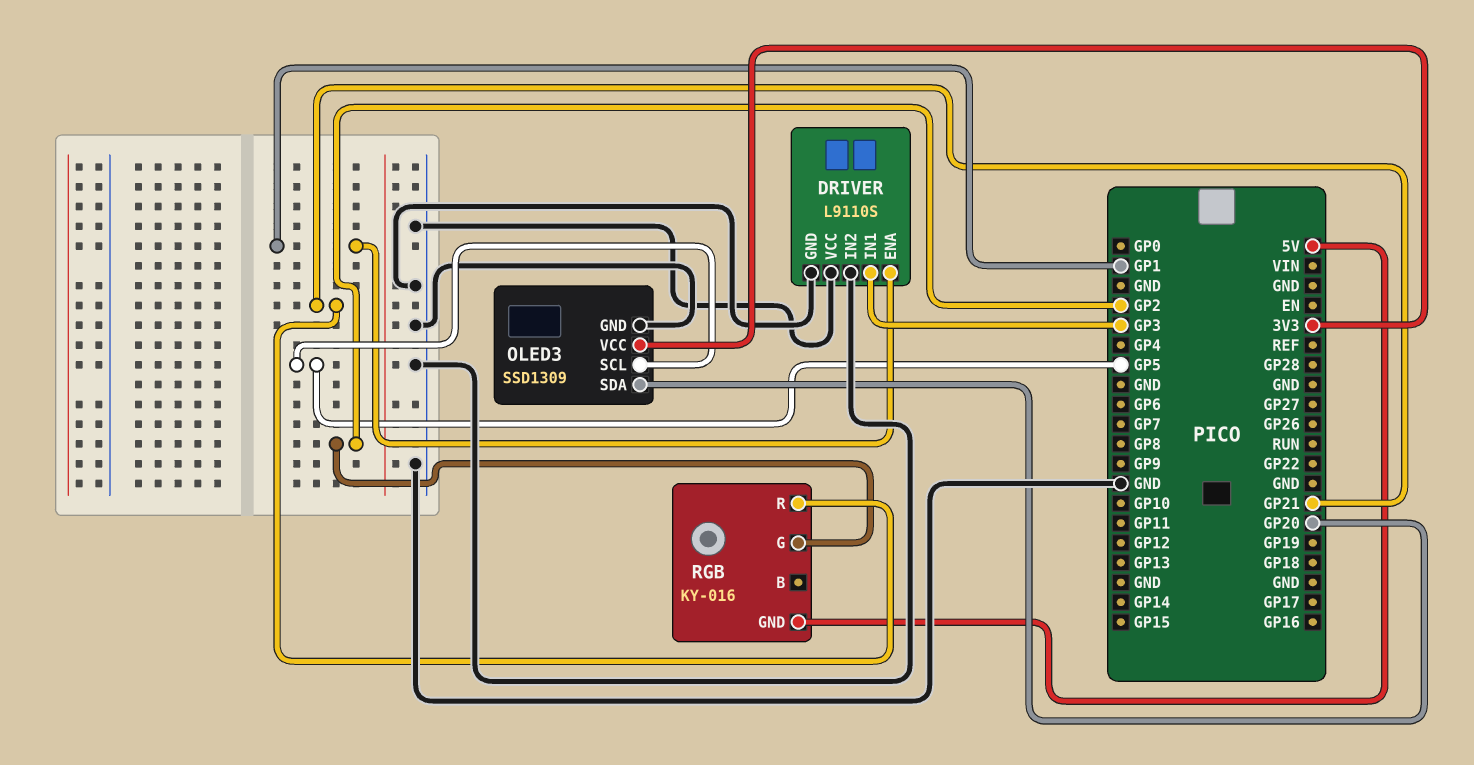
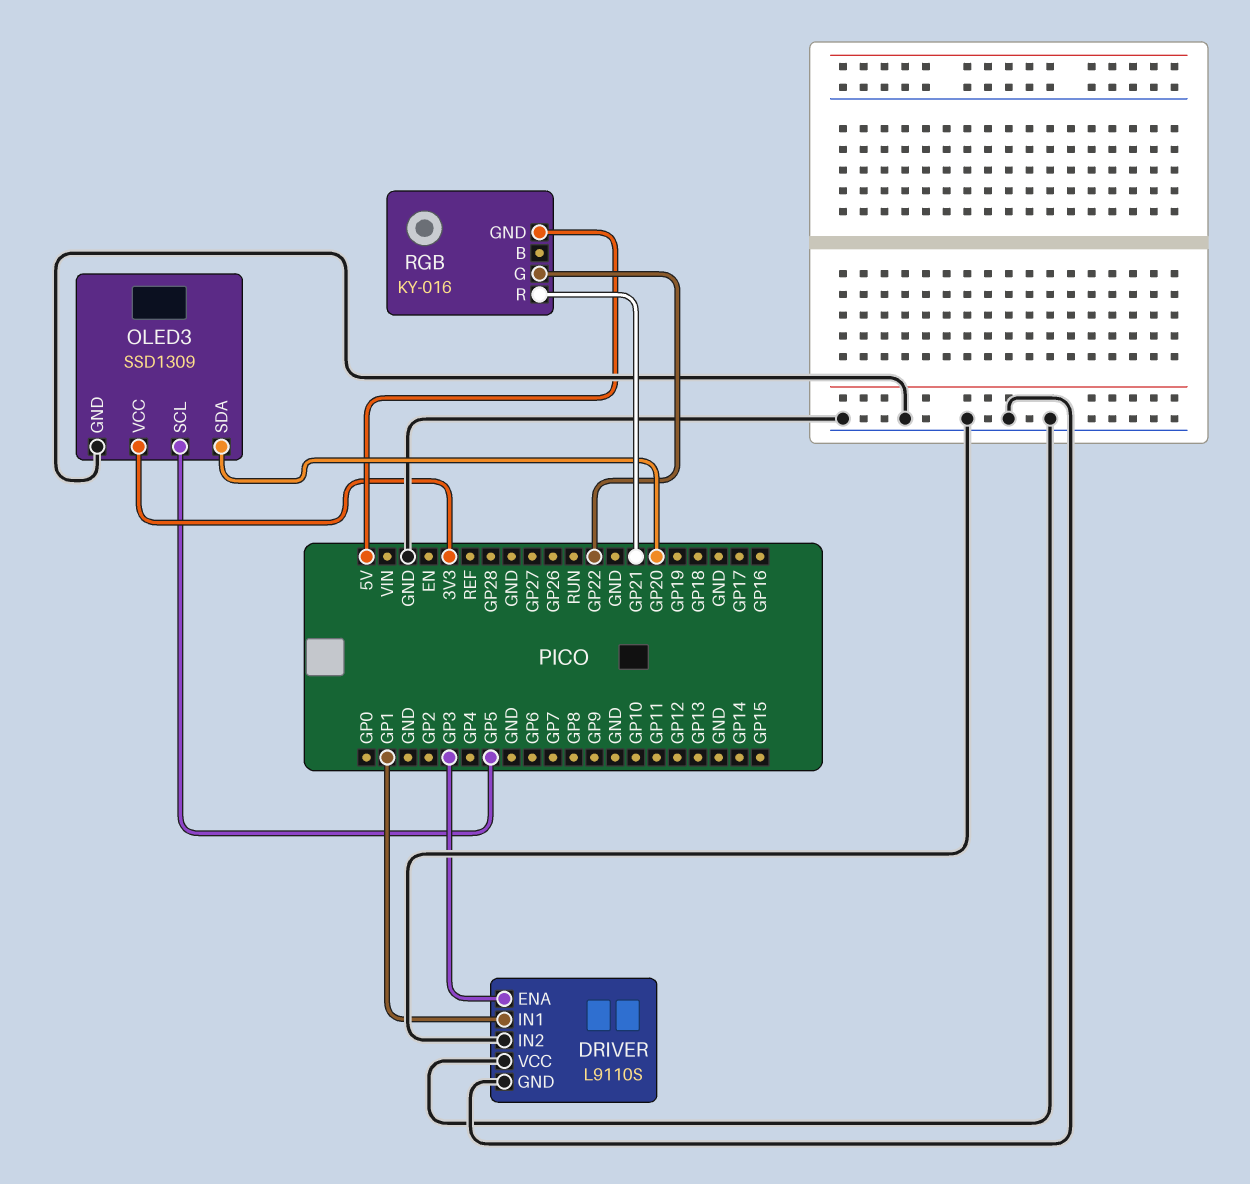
DRIVER pin ENA: GP1 -> GP3
DRIVER pin IN1: GP3 -> GP1
RGB pin G: GP2 -> GP22

